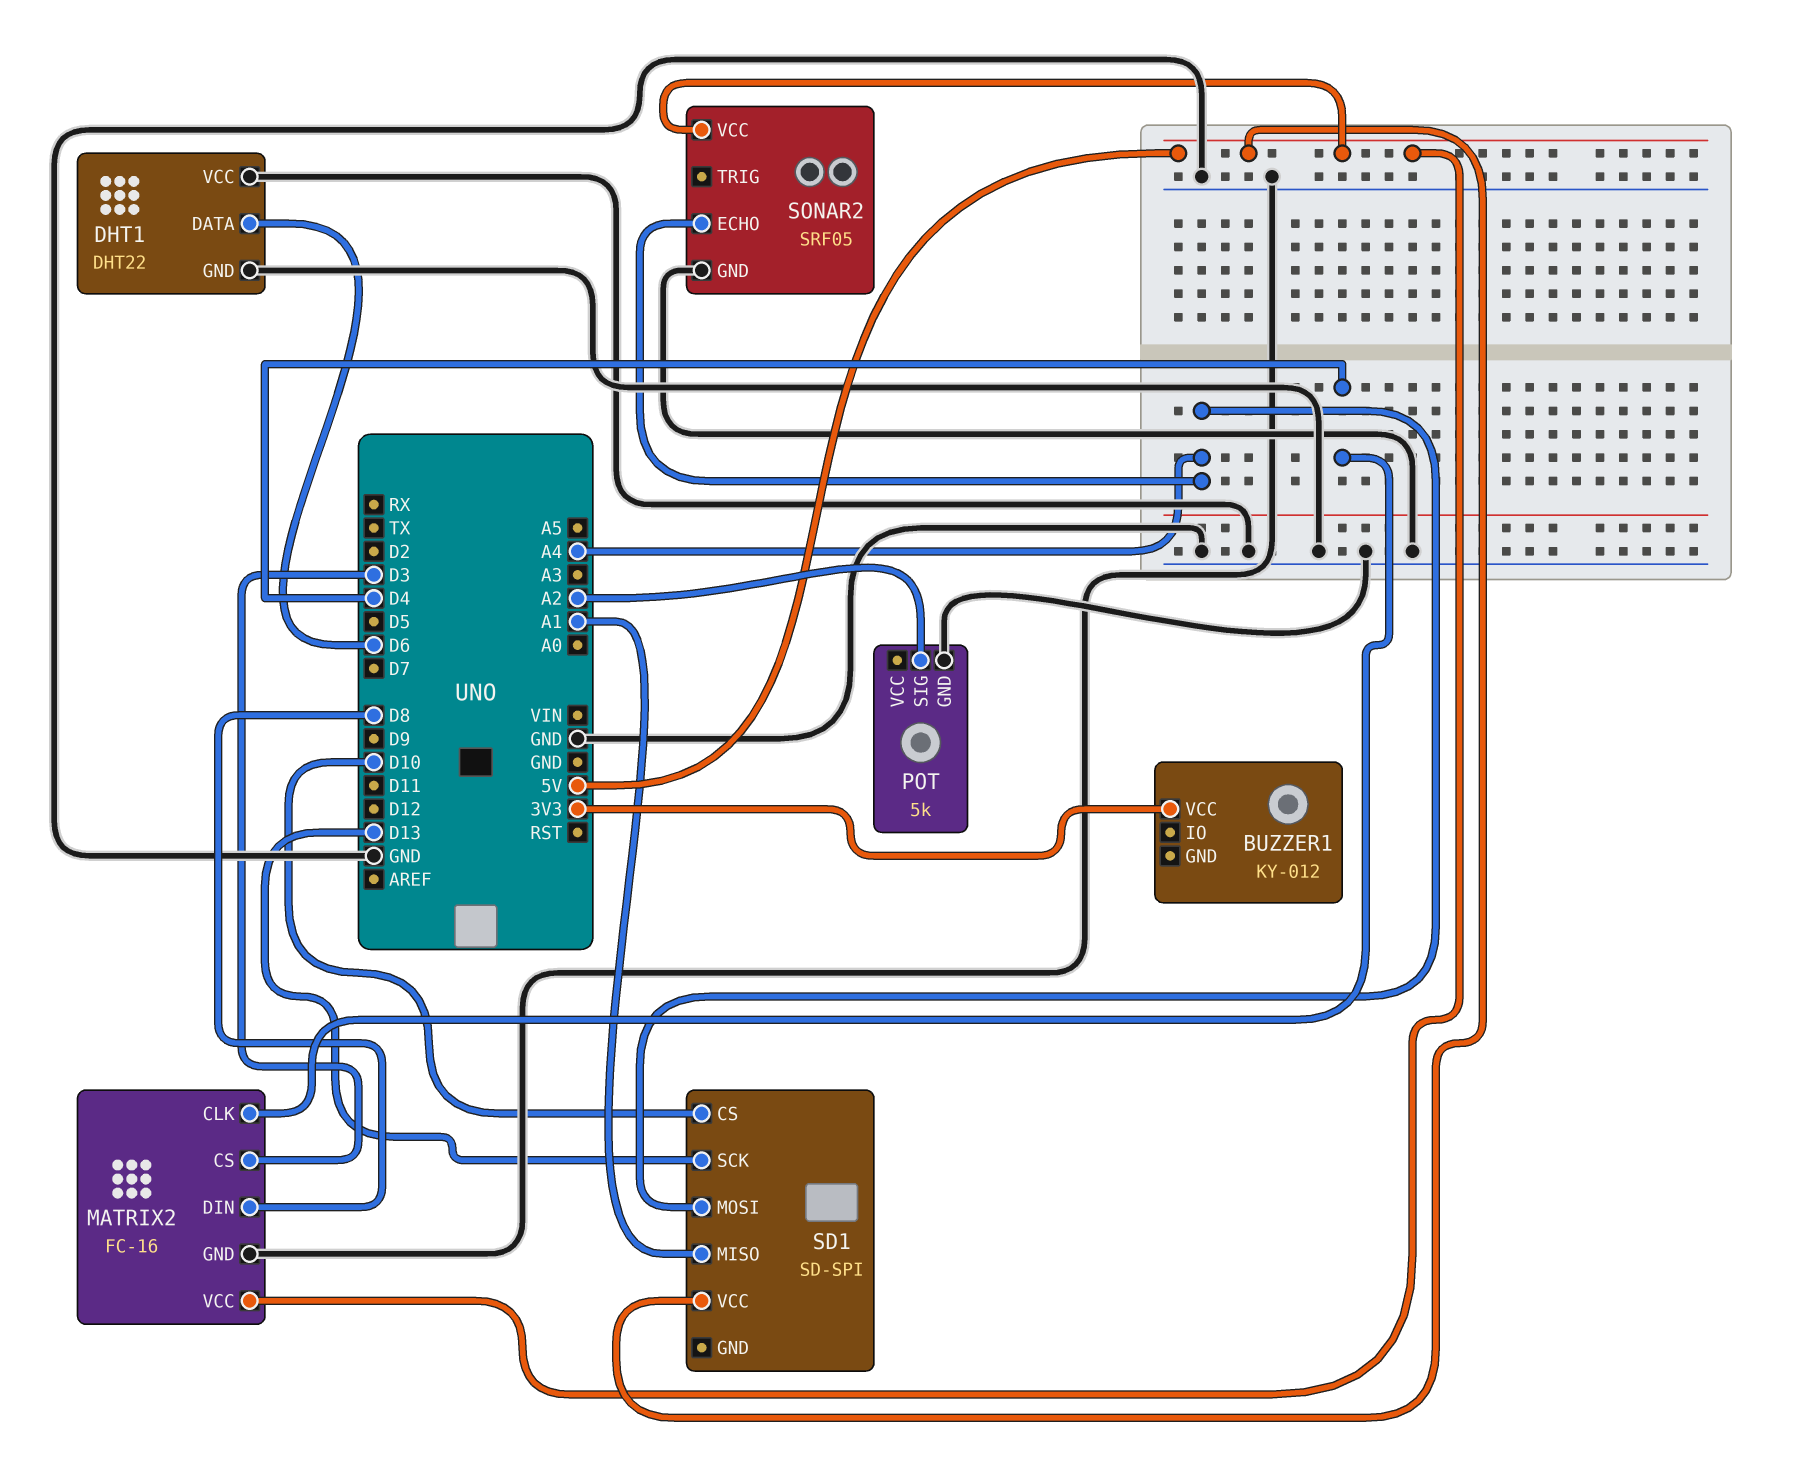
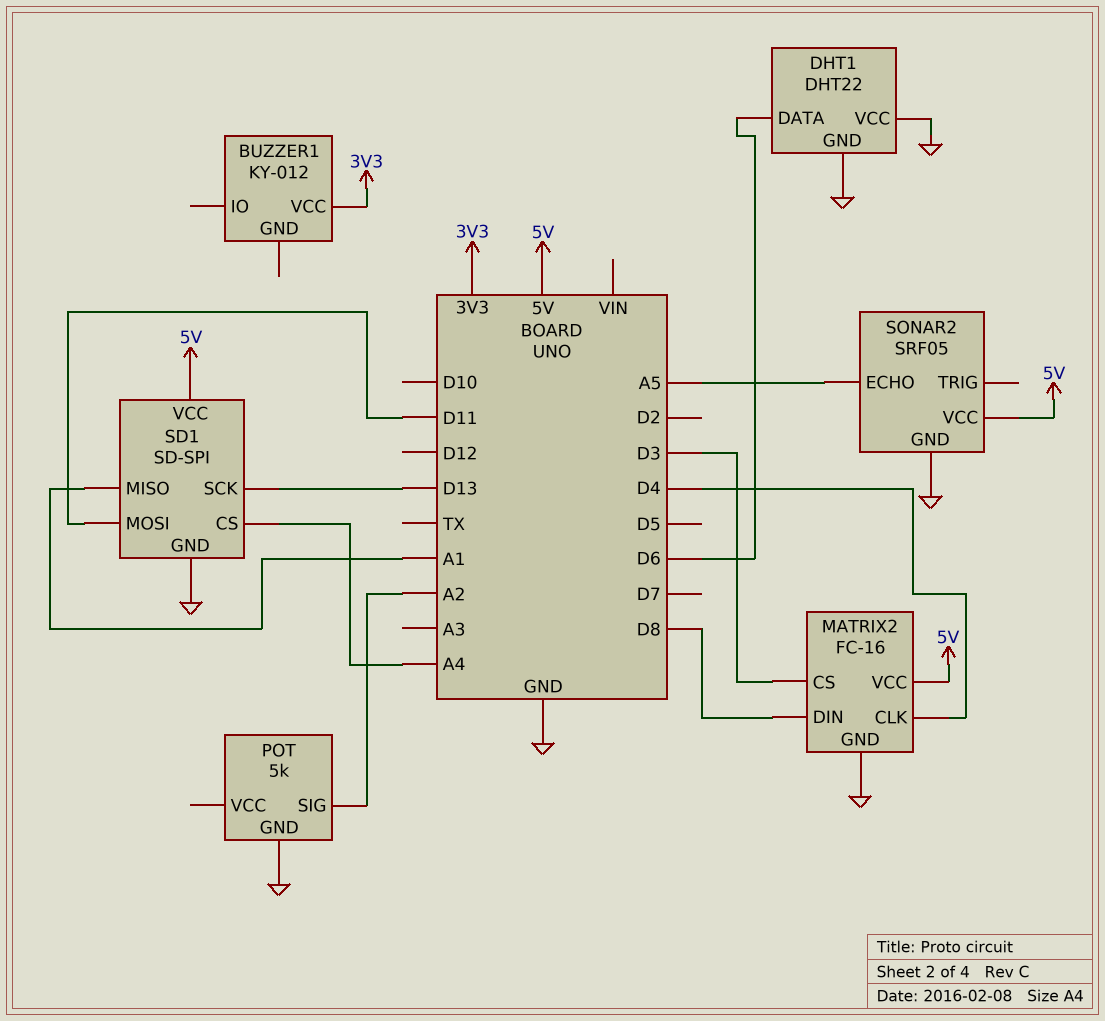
SD1 pin CS: D10 -> A4
SD1 pin GND: none -> GND
SD1 pin MOSI: A4 -> D11
SONAR2 pin ECHO: A4 -> A5

